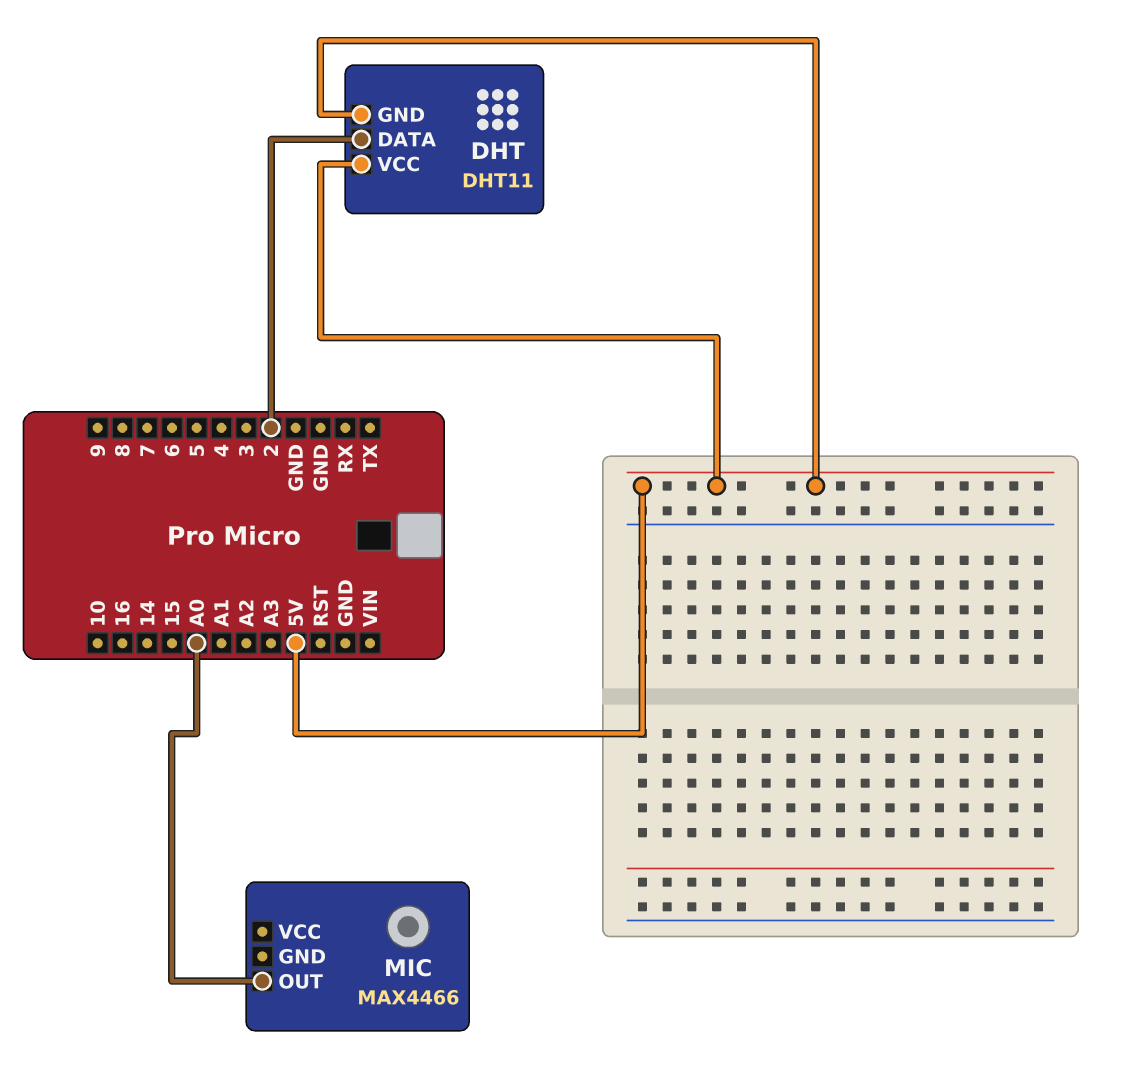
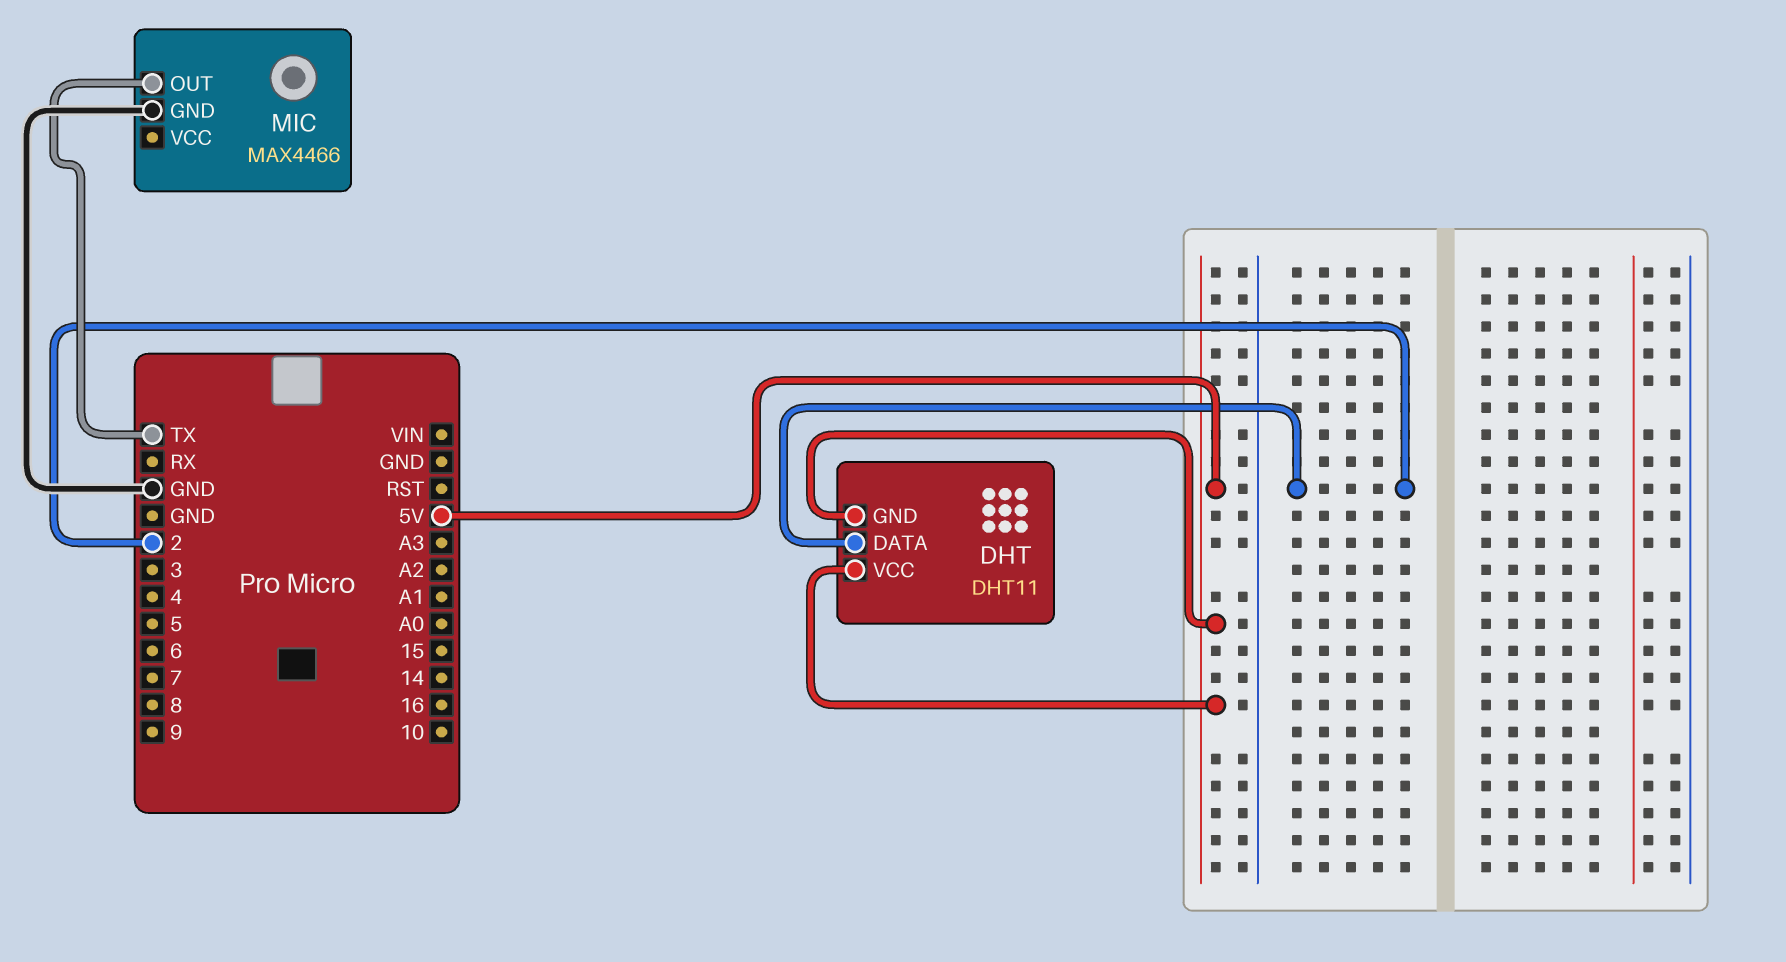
MIC pin GND: none -> GND
MIC pin OUT: A0 -> TX

